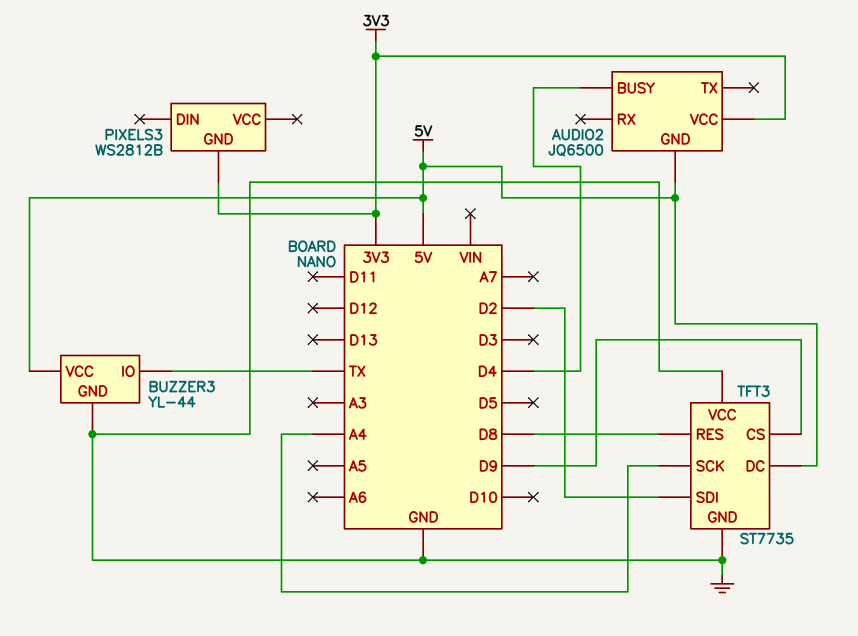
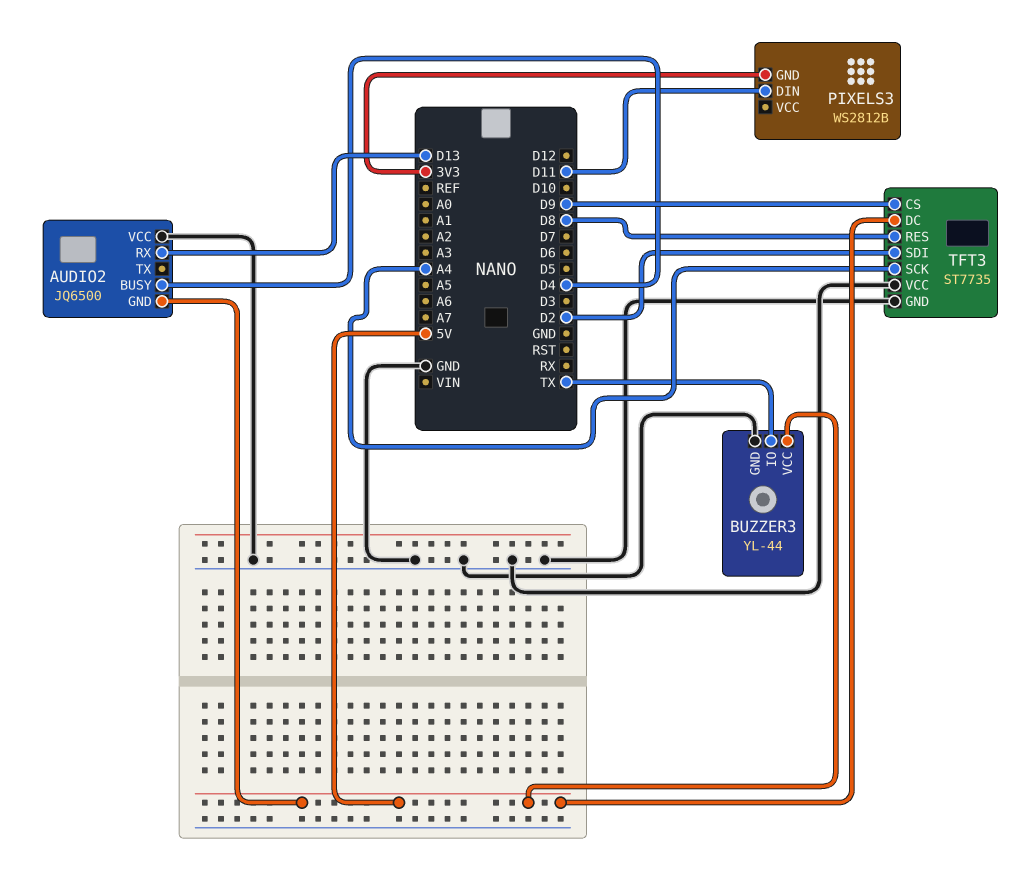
AUDIO2 pin RX: none -> D13
AUDIO2 pin VCC: 3V3 -> GND
PIXELS3 pin DIN: none -> D11

